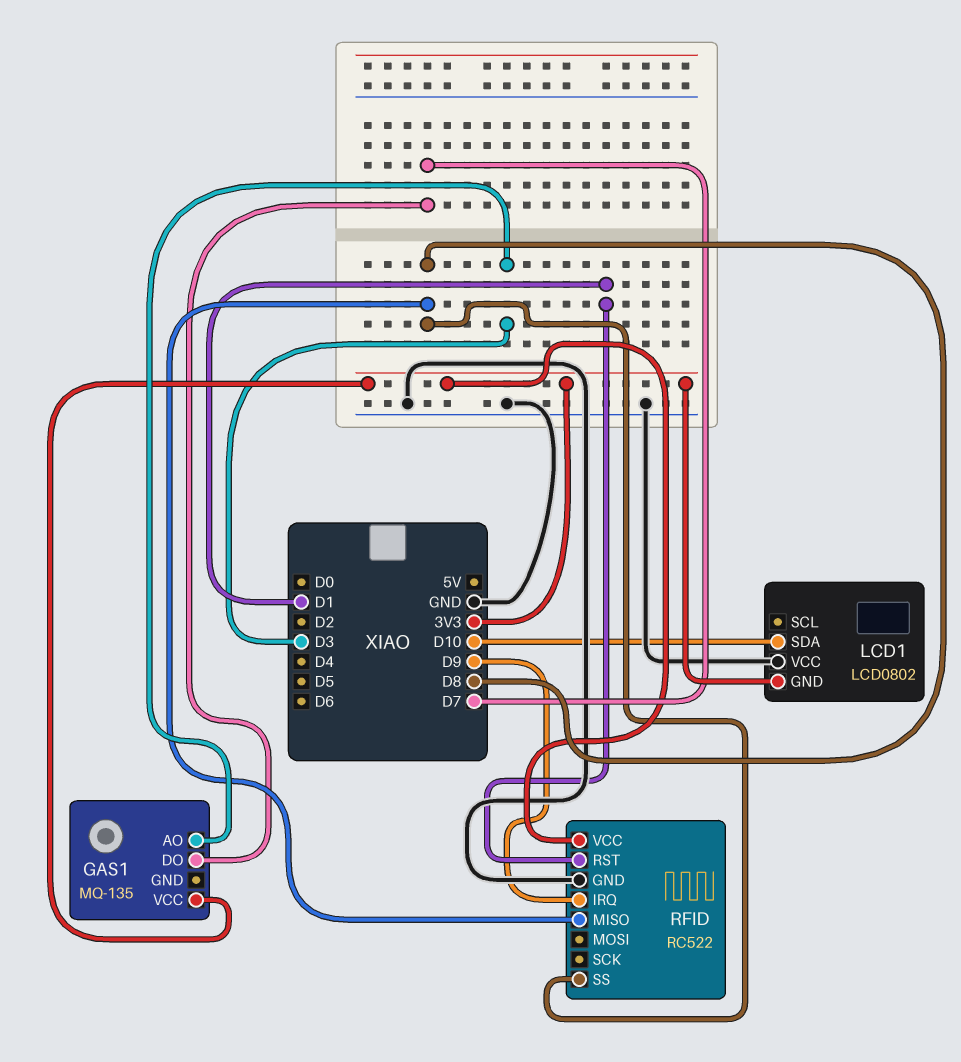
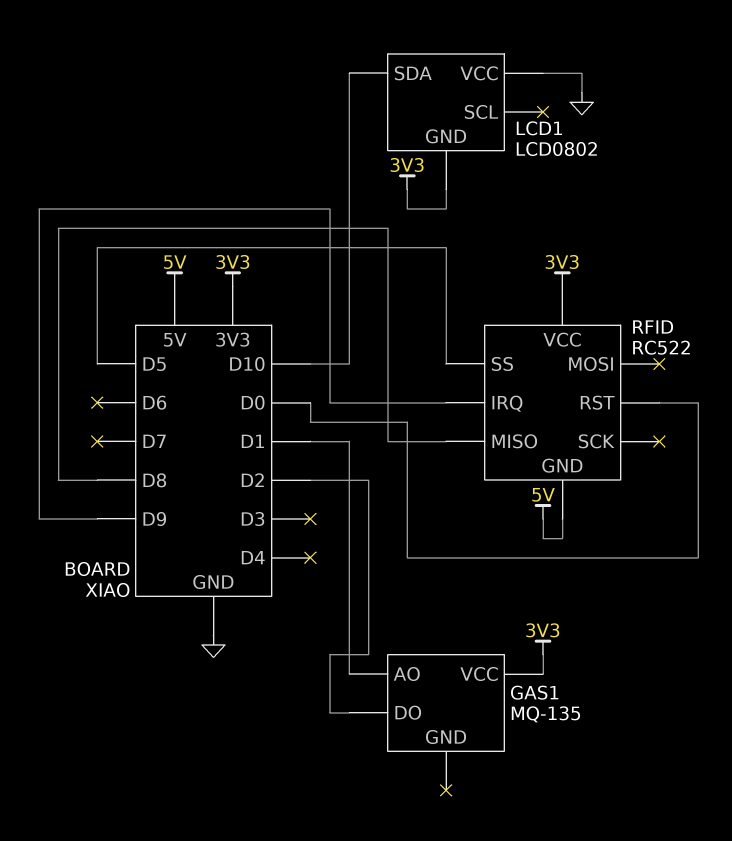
GAS1 pin AO: D3 -> D1
GAS1 pin DO: D7 -> D2
RFID pin GND: GND -> 5V
RFID pin RST: D1 -> D0
RFID pin SS: D8 -> D5

